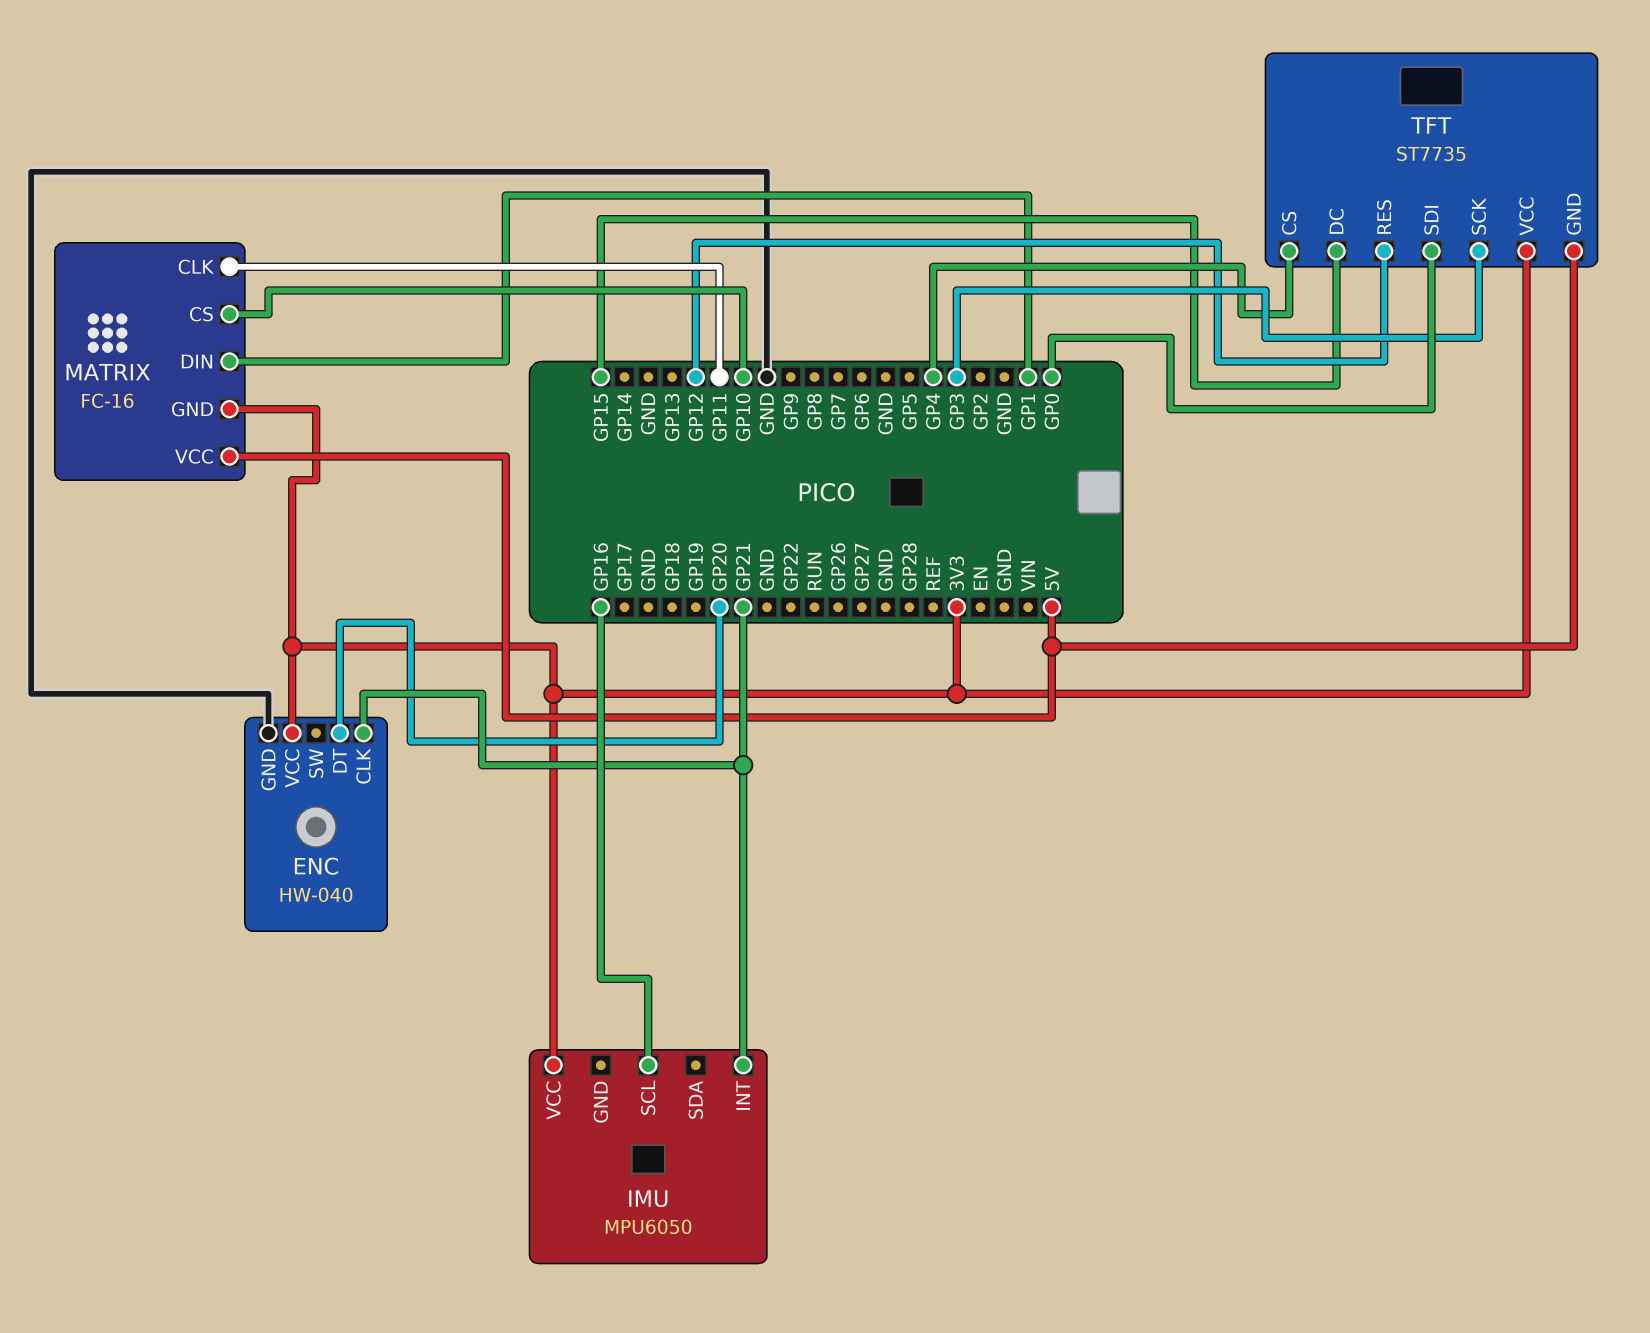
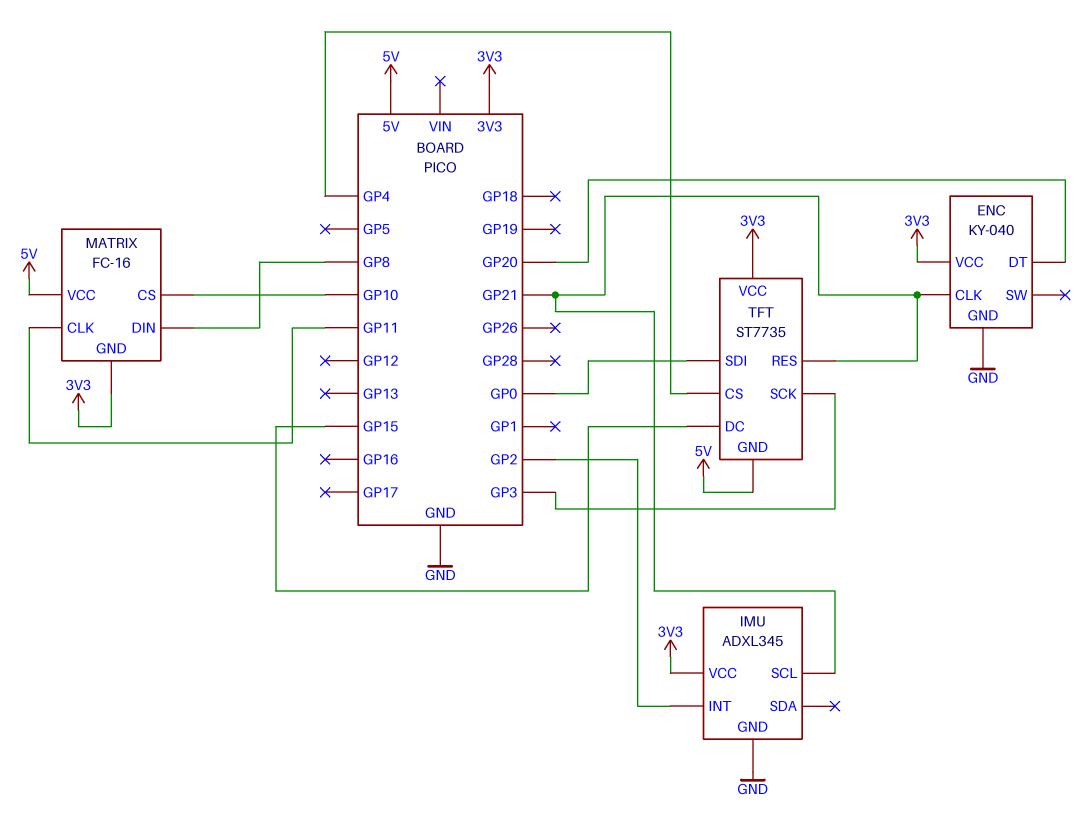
ENC: HW-040 -> KY-040
IMU: MPU6050 -> ADXL345
IMU pin GND: none -> GND
IMU pin INT: GP21 -> GP2
IMU pin SCL: GP16 -> GP21
MATRIX pin DIN: GP1 -> GP8
TFT pin RES: GP12 -> GP21

